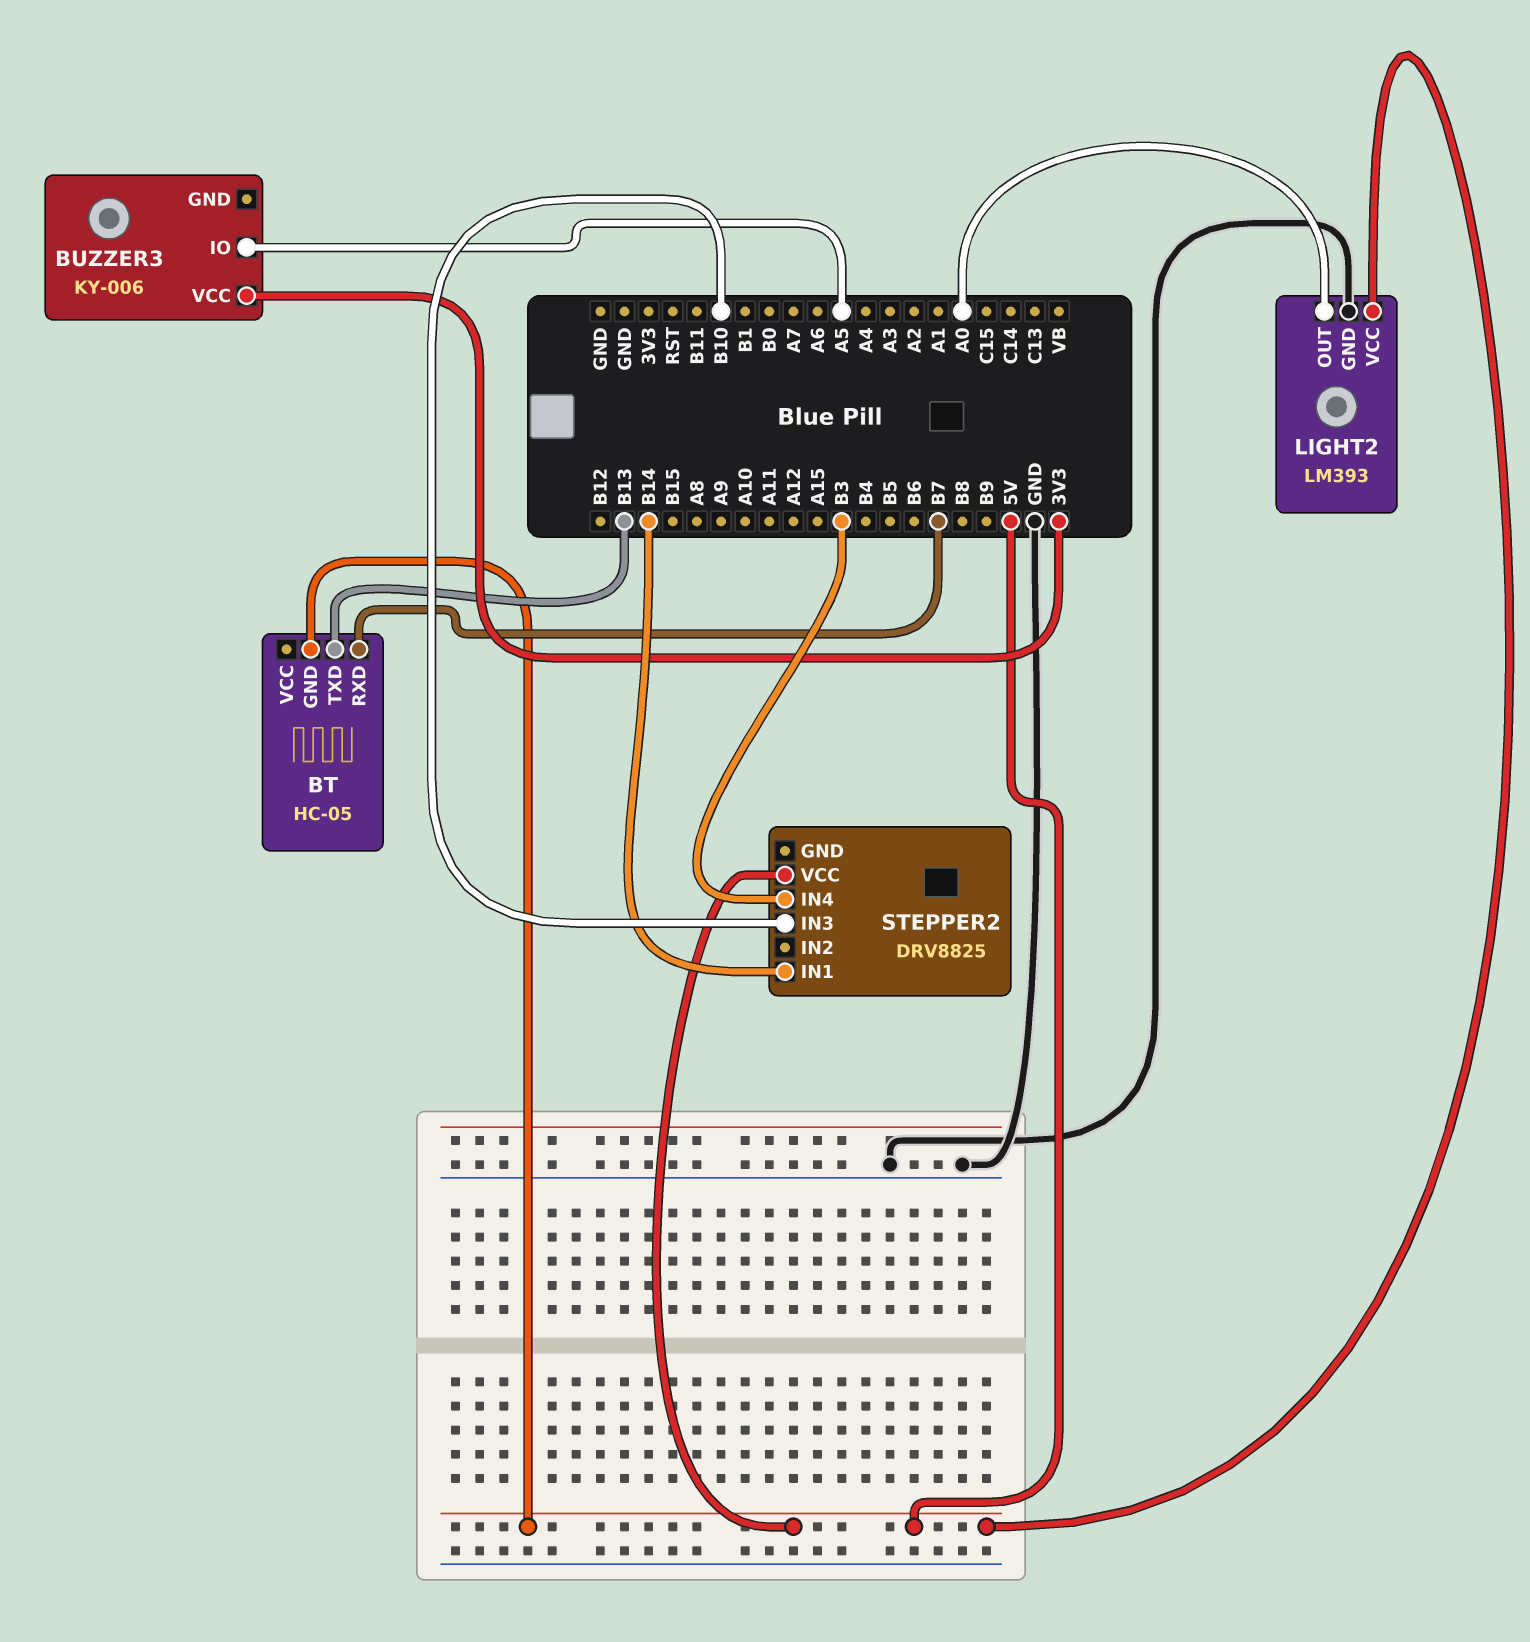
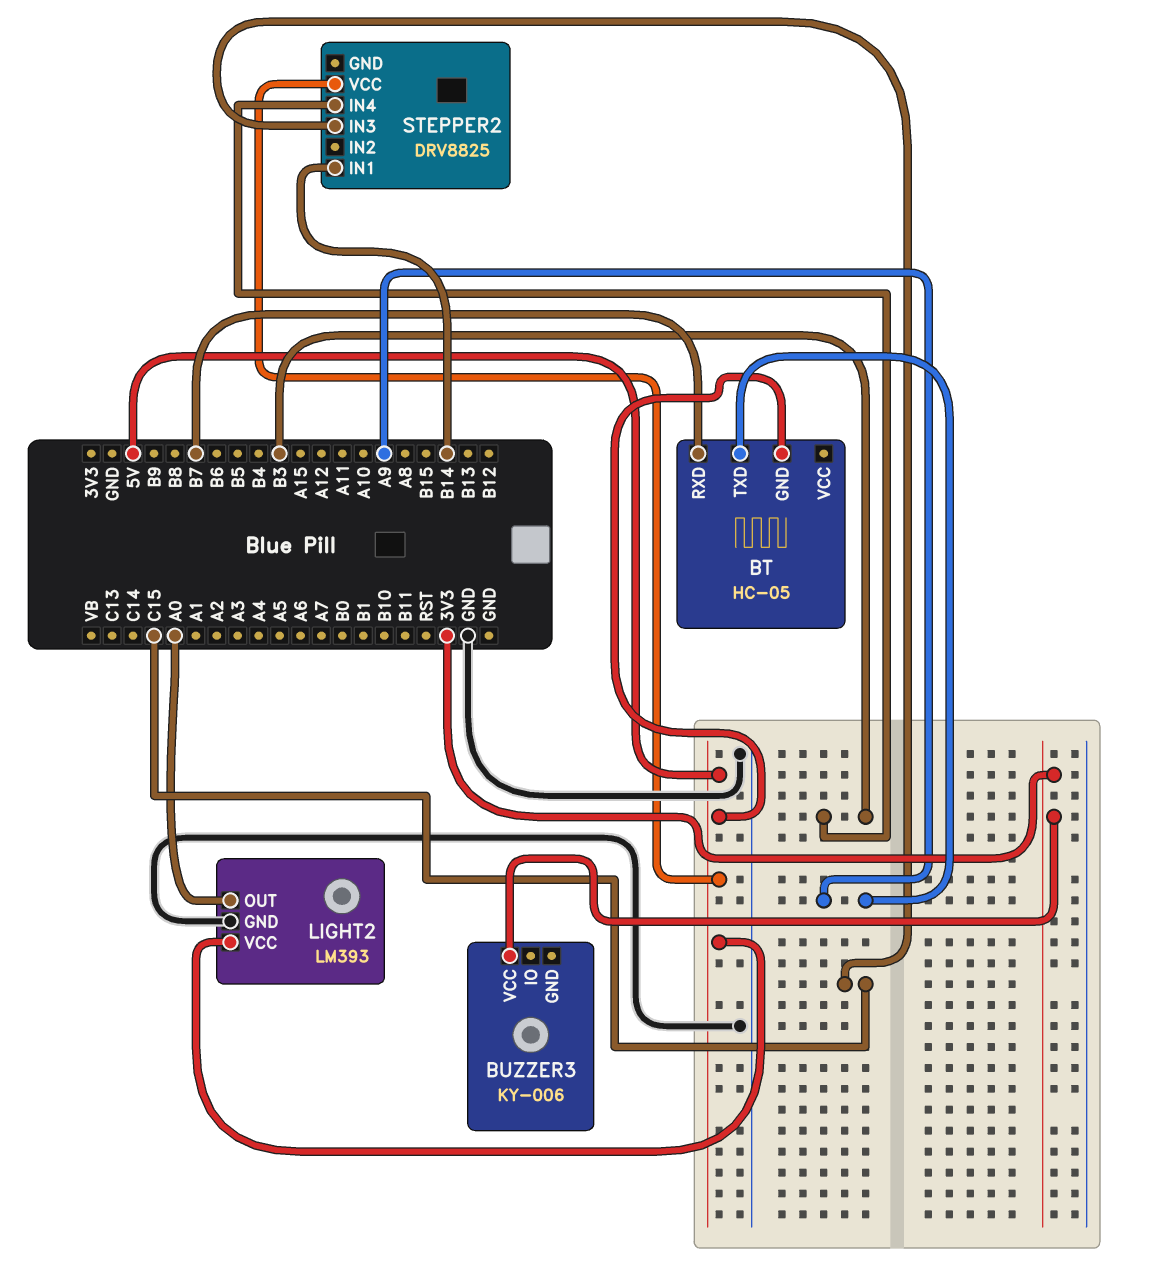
BT pin TXD: B13 -> A9
BUZZER3 pin IO: A5 -> none
STEPPER2 pin IN3: B10 -> C15

